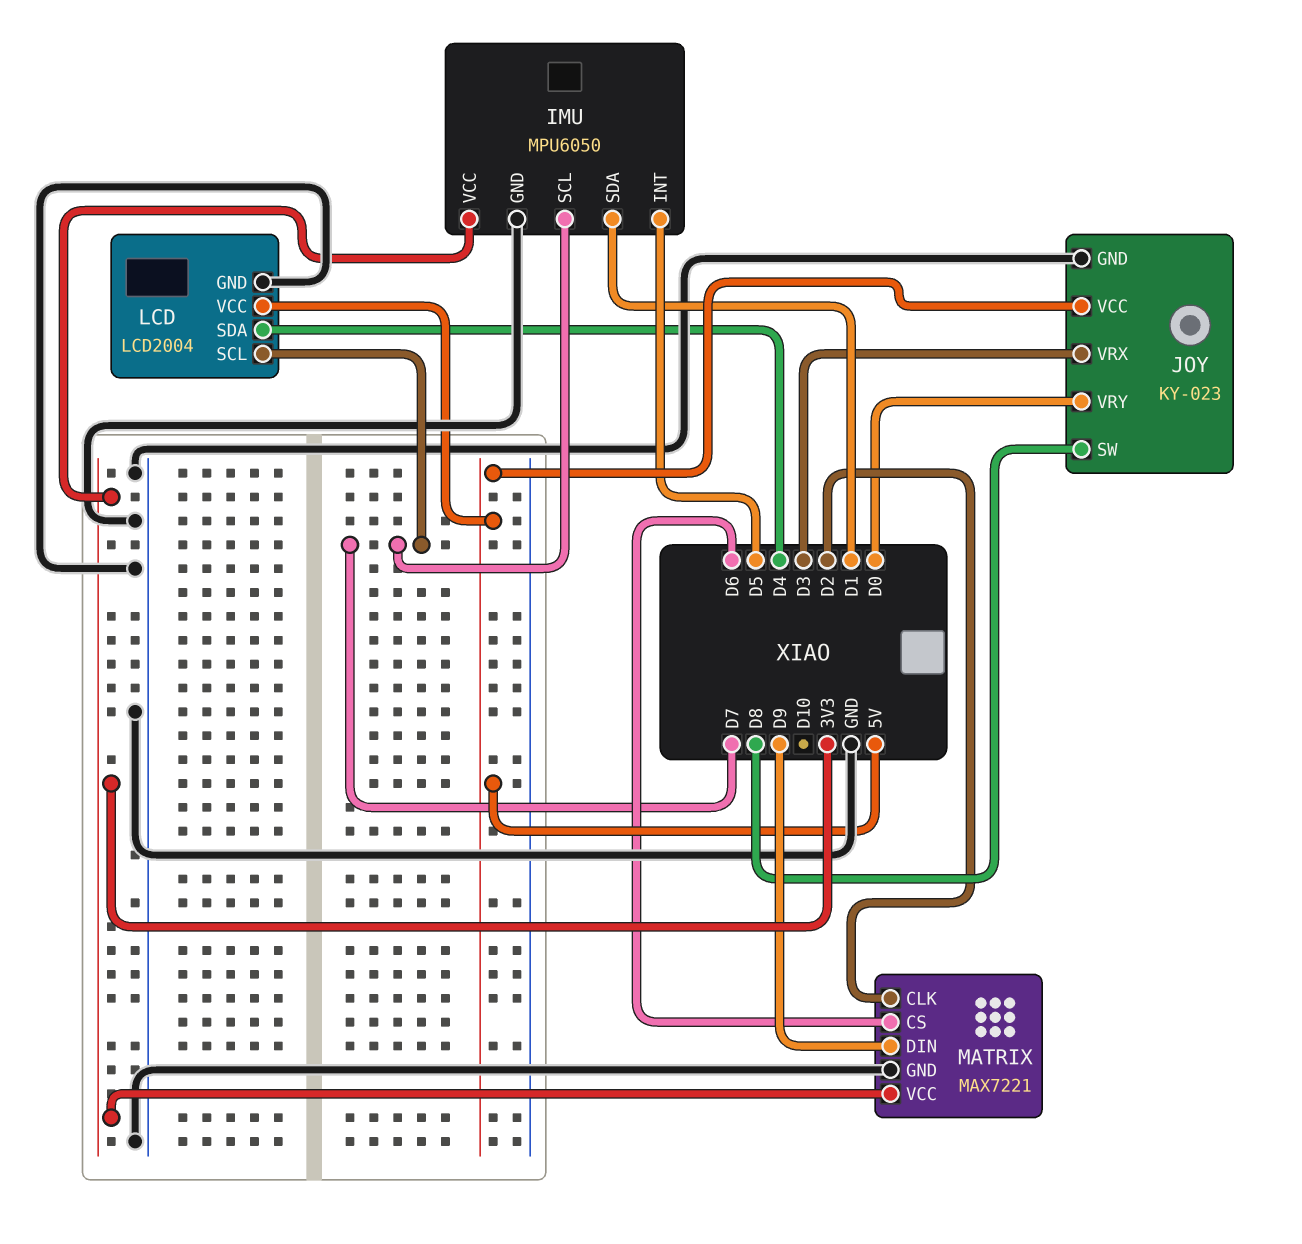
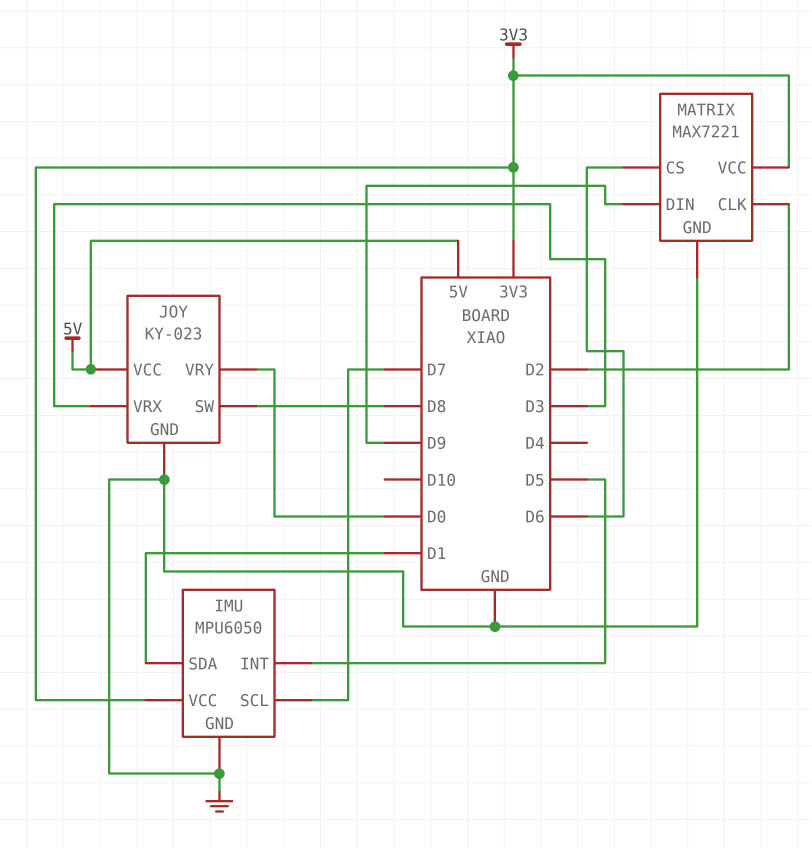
LCD: LCD2004 -> none
LCD pin GND: GND -> none
LCD pin SCL: D7 -> none
LCD pin SDA: D4 -> none
LCD pin VCC: 5V -> none

